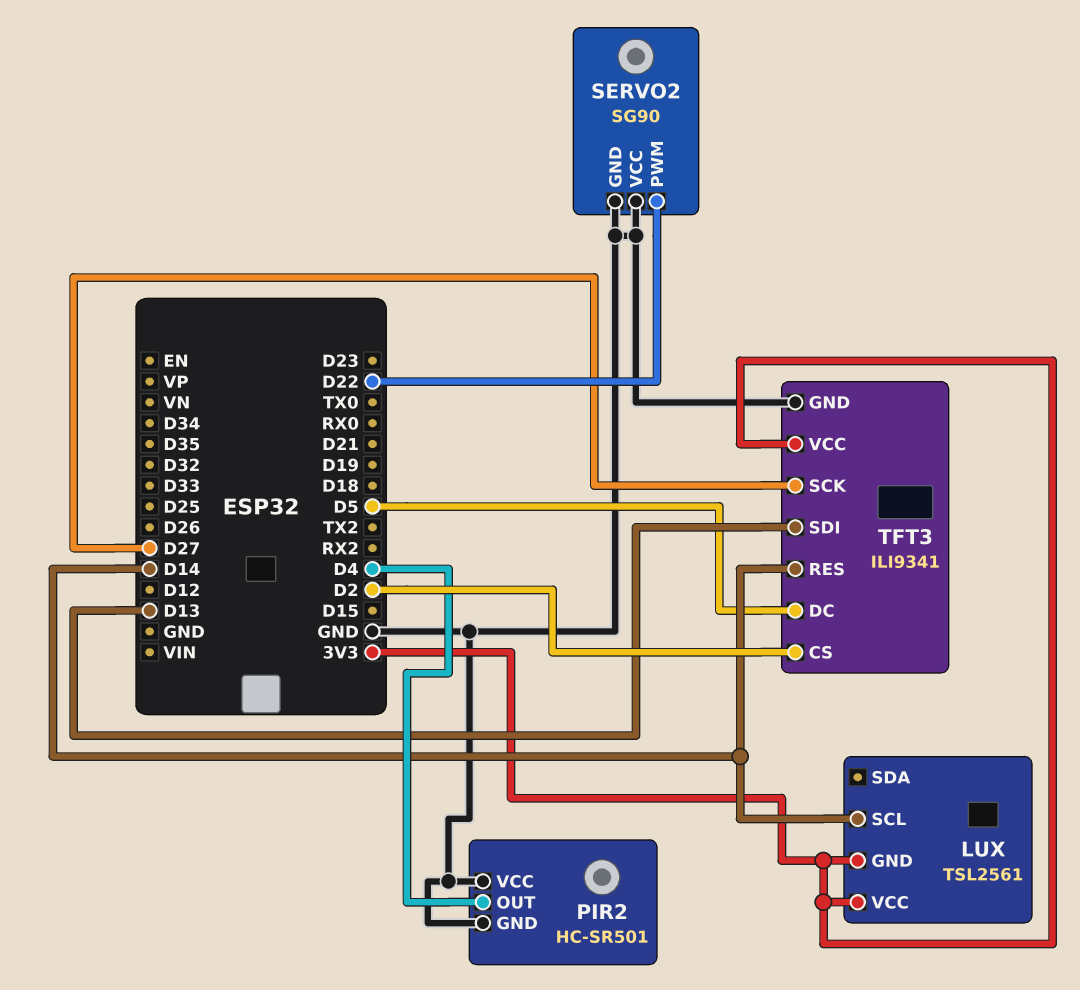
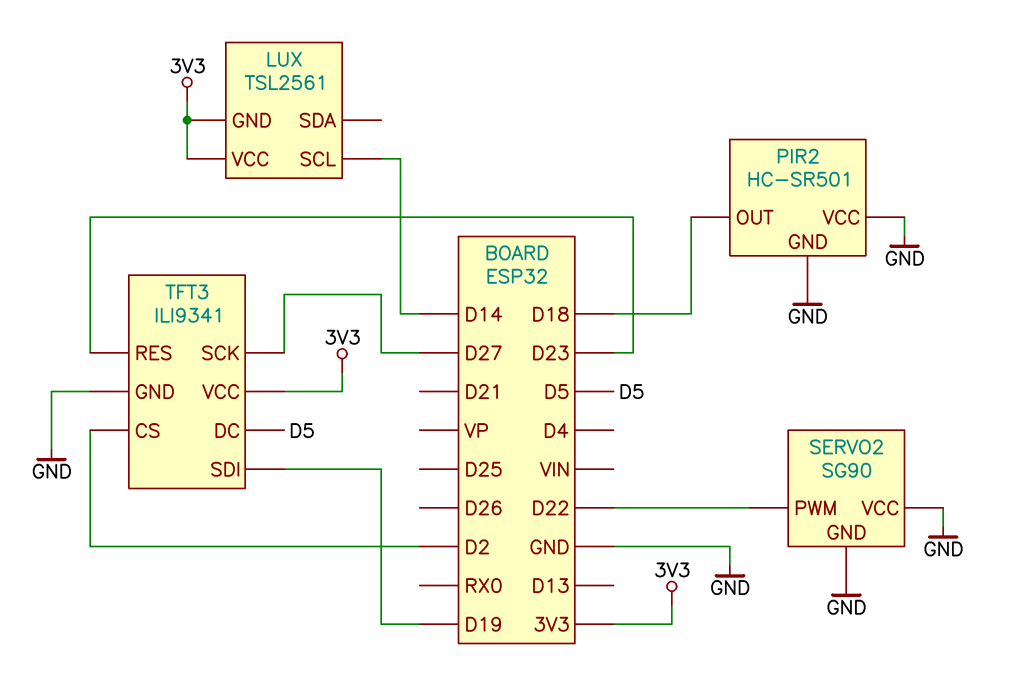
PIR2 pin OUT: D4 -> D18
TFT3 pin RES: D14 -> D23
TFT3 pin SDI: D13 -> D19

